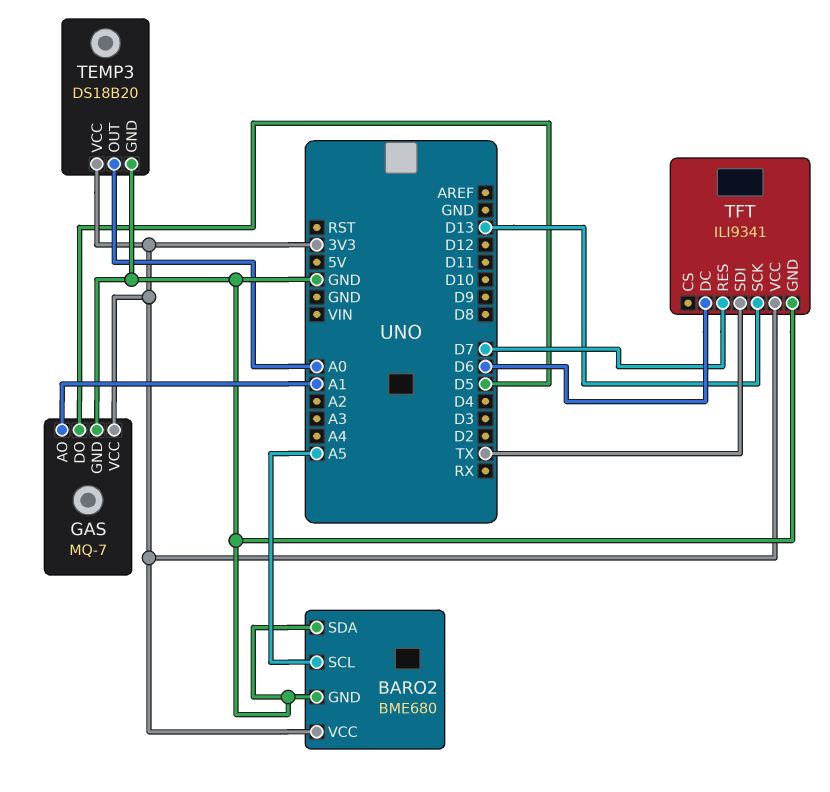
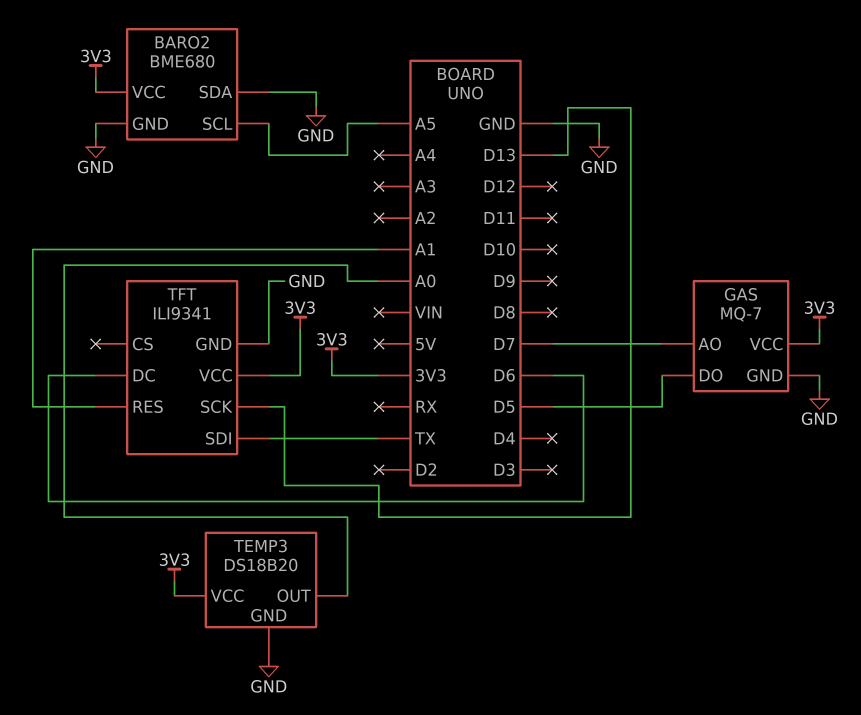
GAS pin AO: A1 -> D7
TFT pin RES: D7 -> A1

